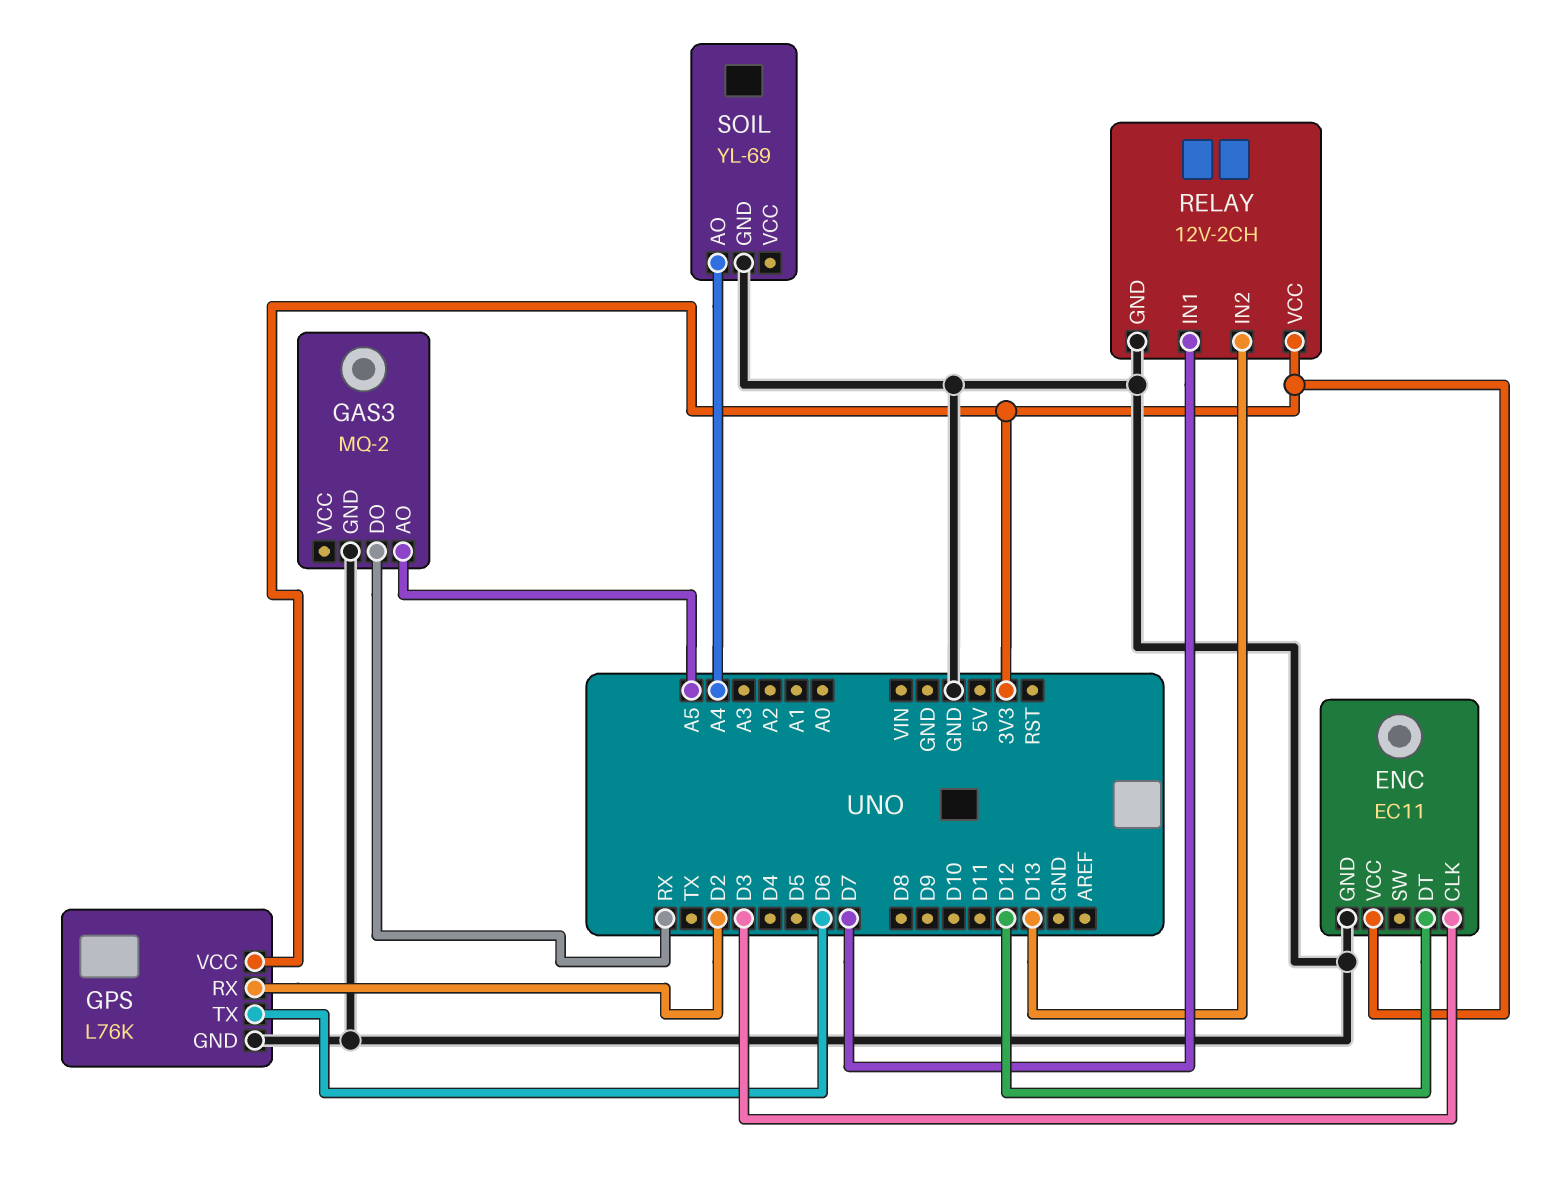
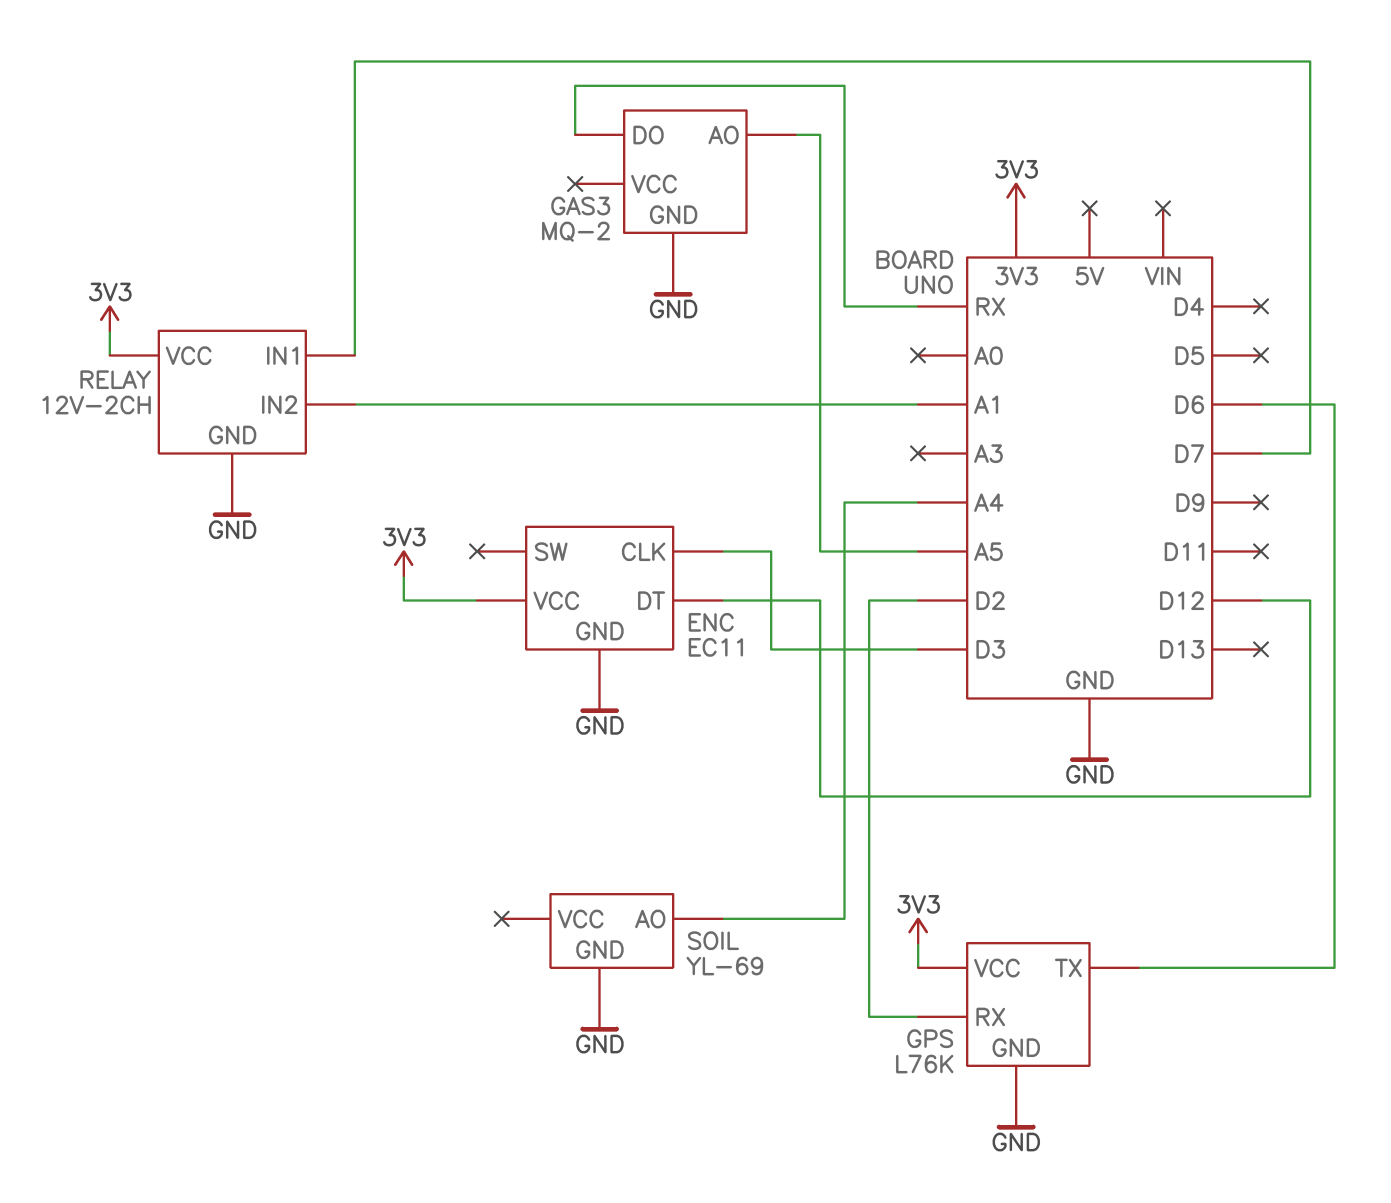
RELAY pin IN2: D13 -> A1

